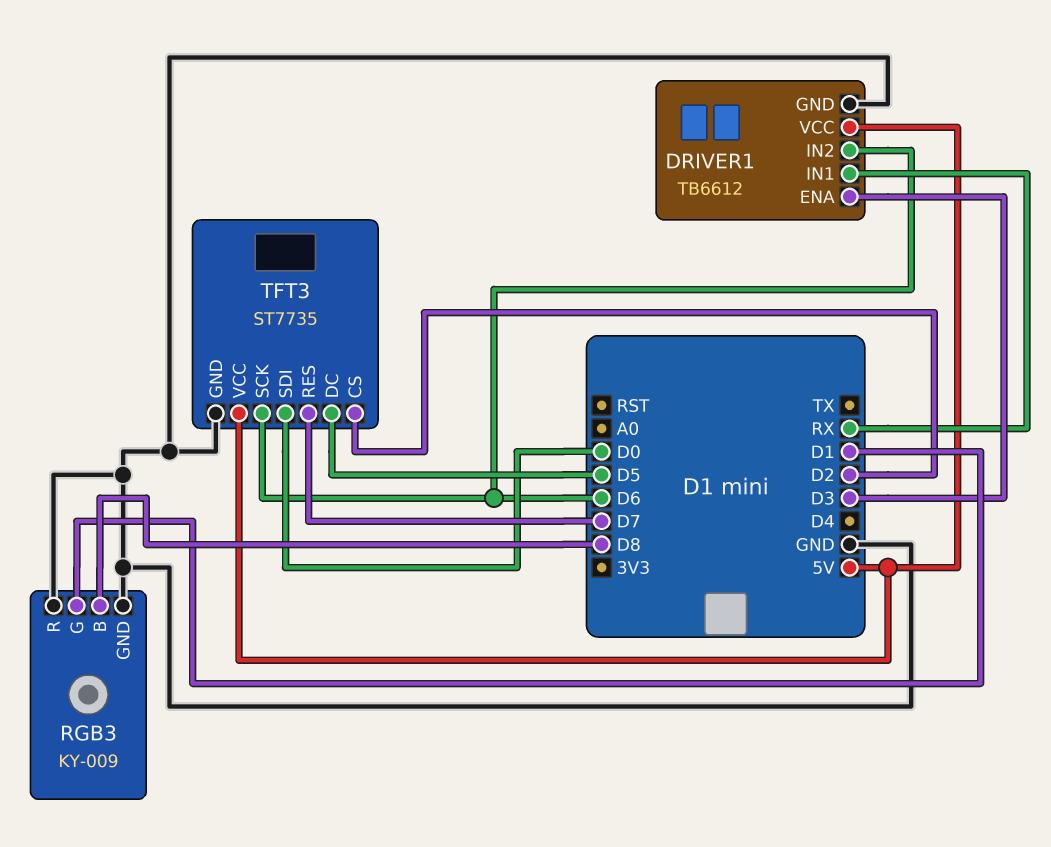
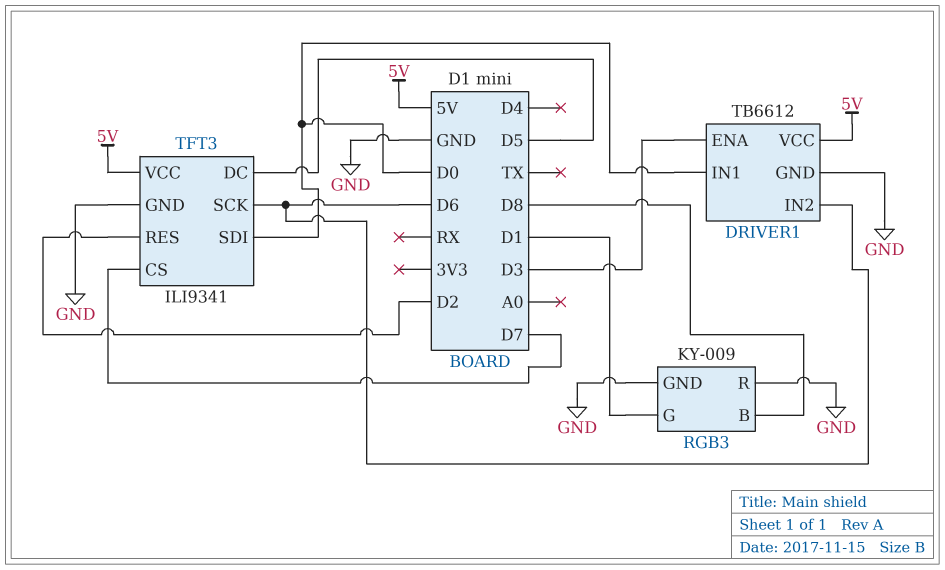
DRIVER1 pin IN1: RX -> D0
TFT3: ST7735 -> ILI9341
TFT3 pin CS: D2 -> D7
TFT3 pin RES: D7 -> D2

